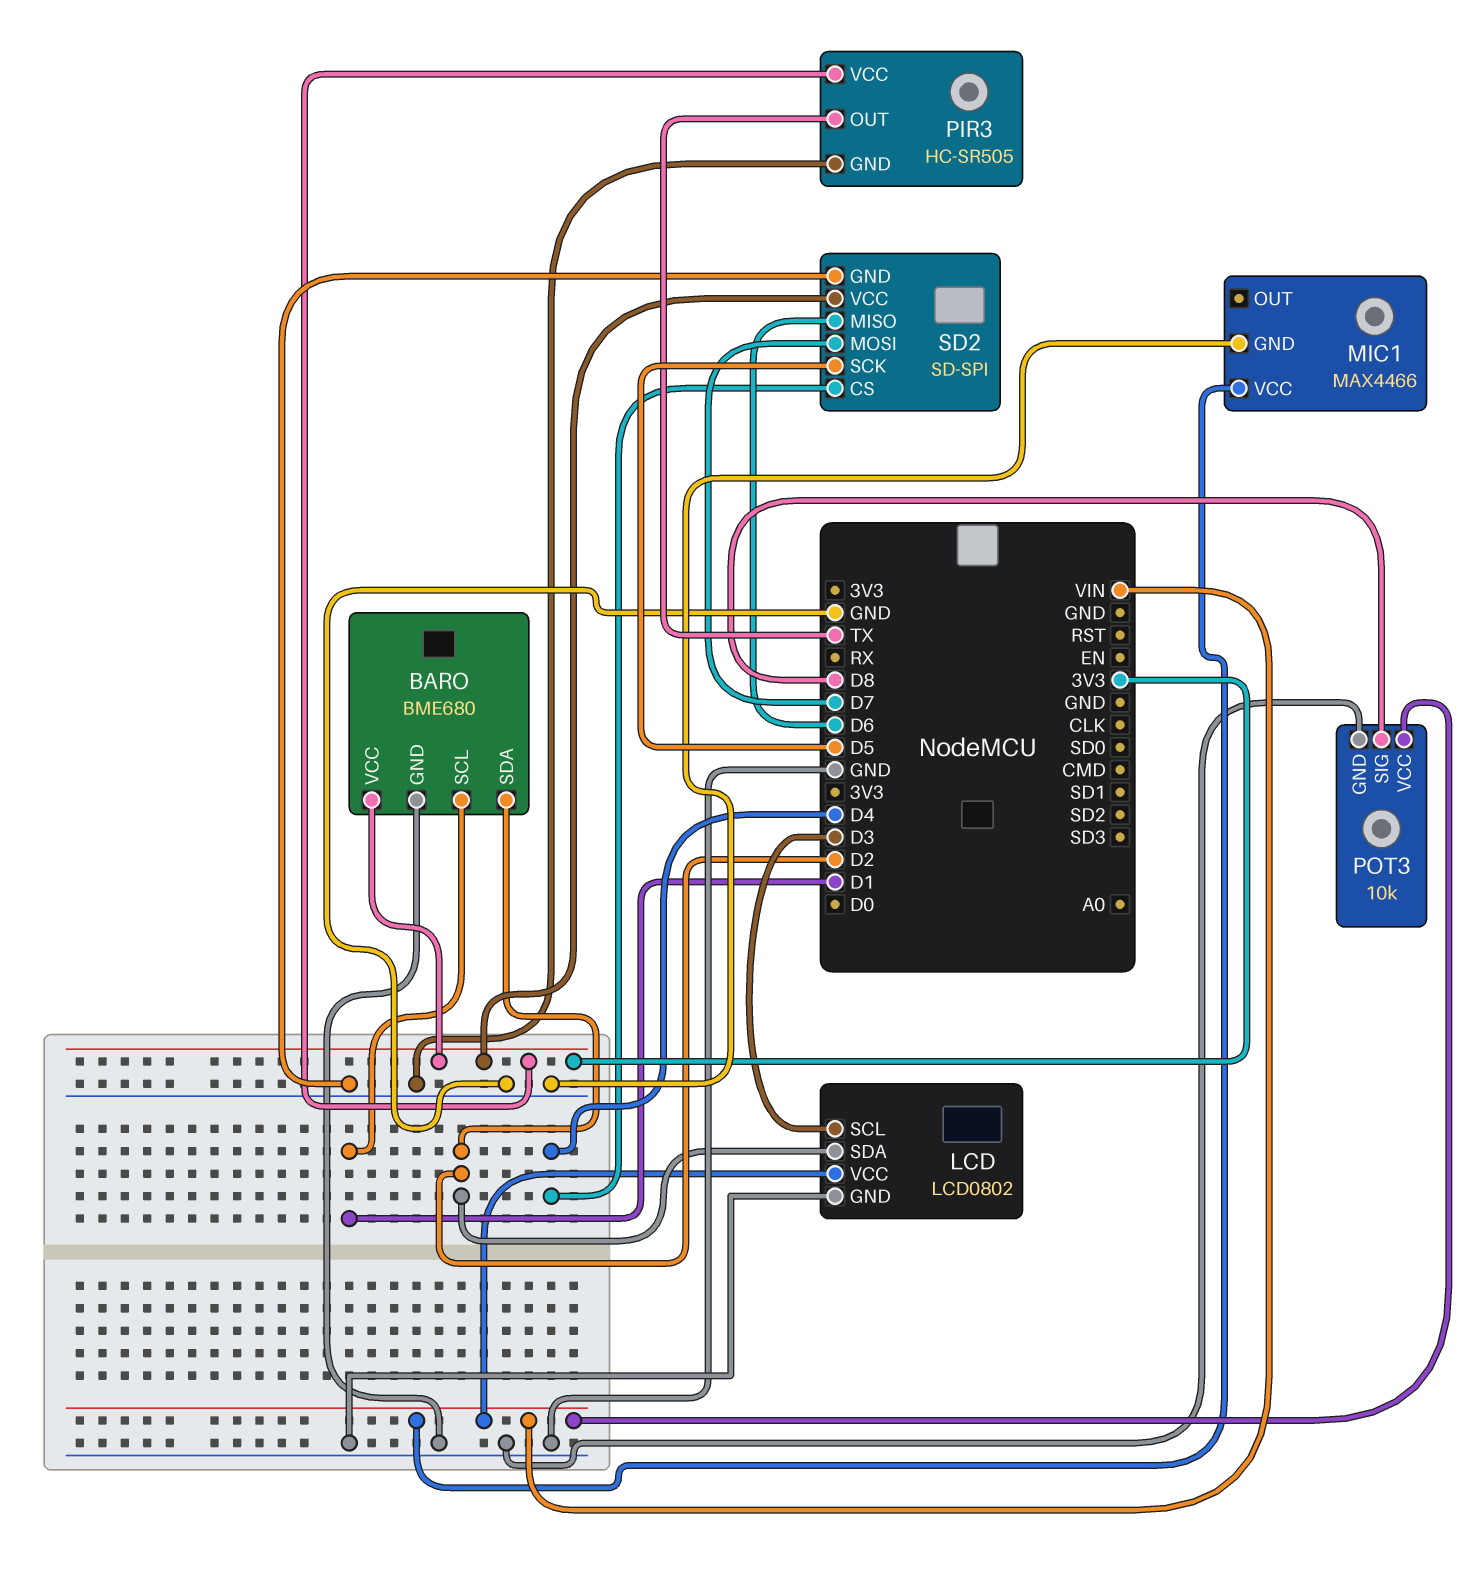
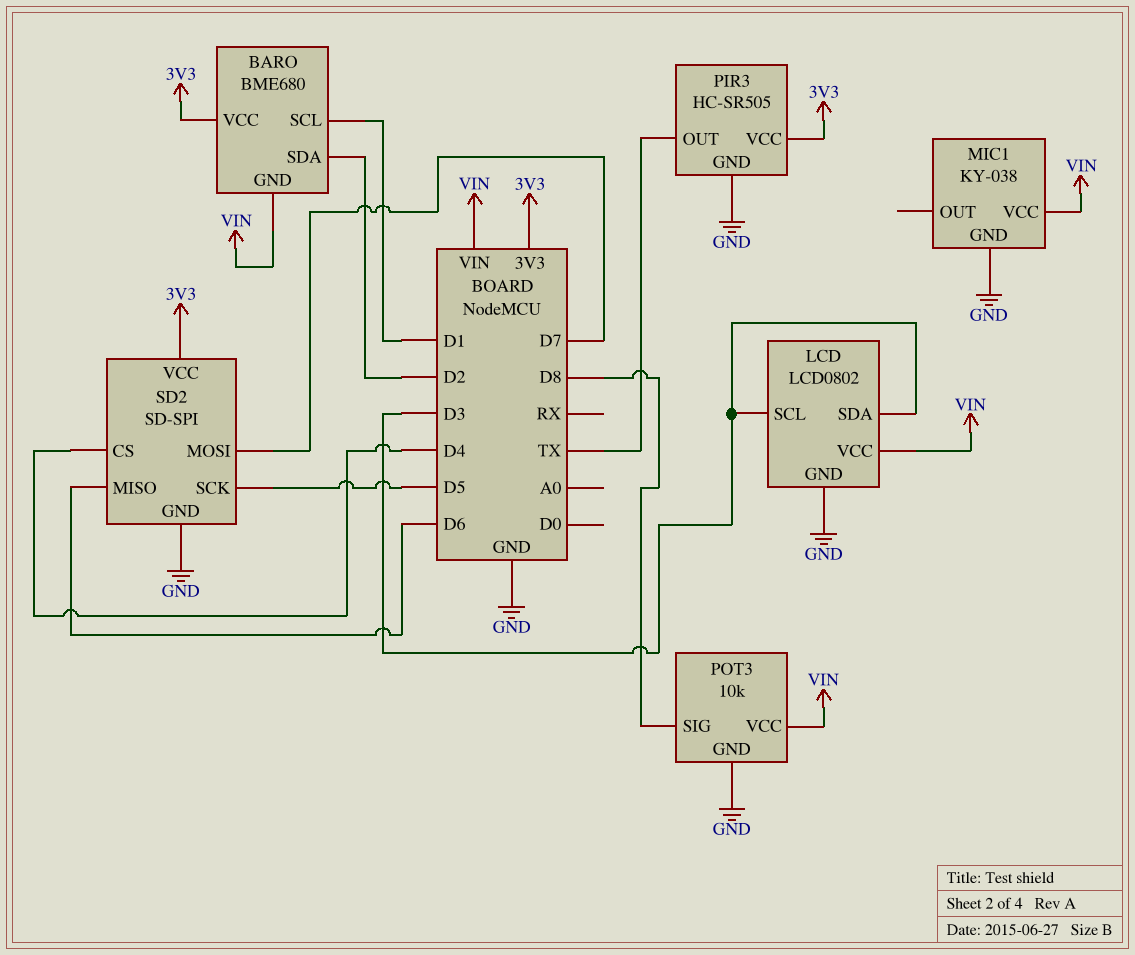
BARO pin GND: GND -> VIN
LCD pin SDA: D2 -> D3
MIC1: MAX4466 -> KY-038

